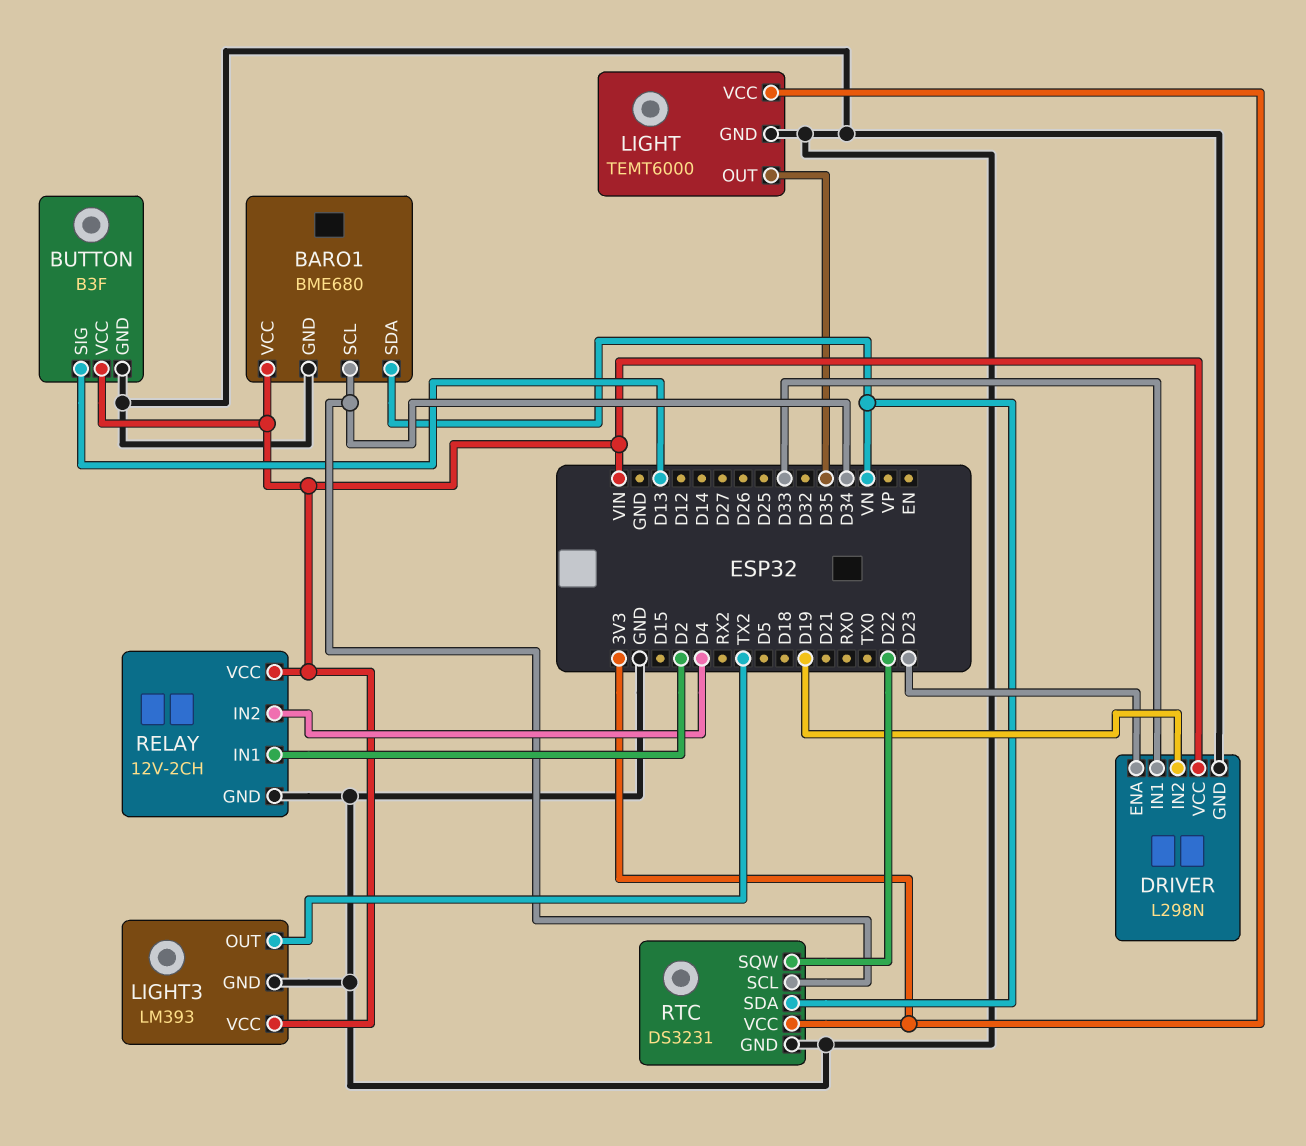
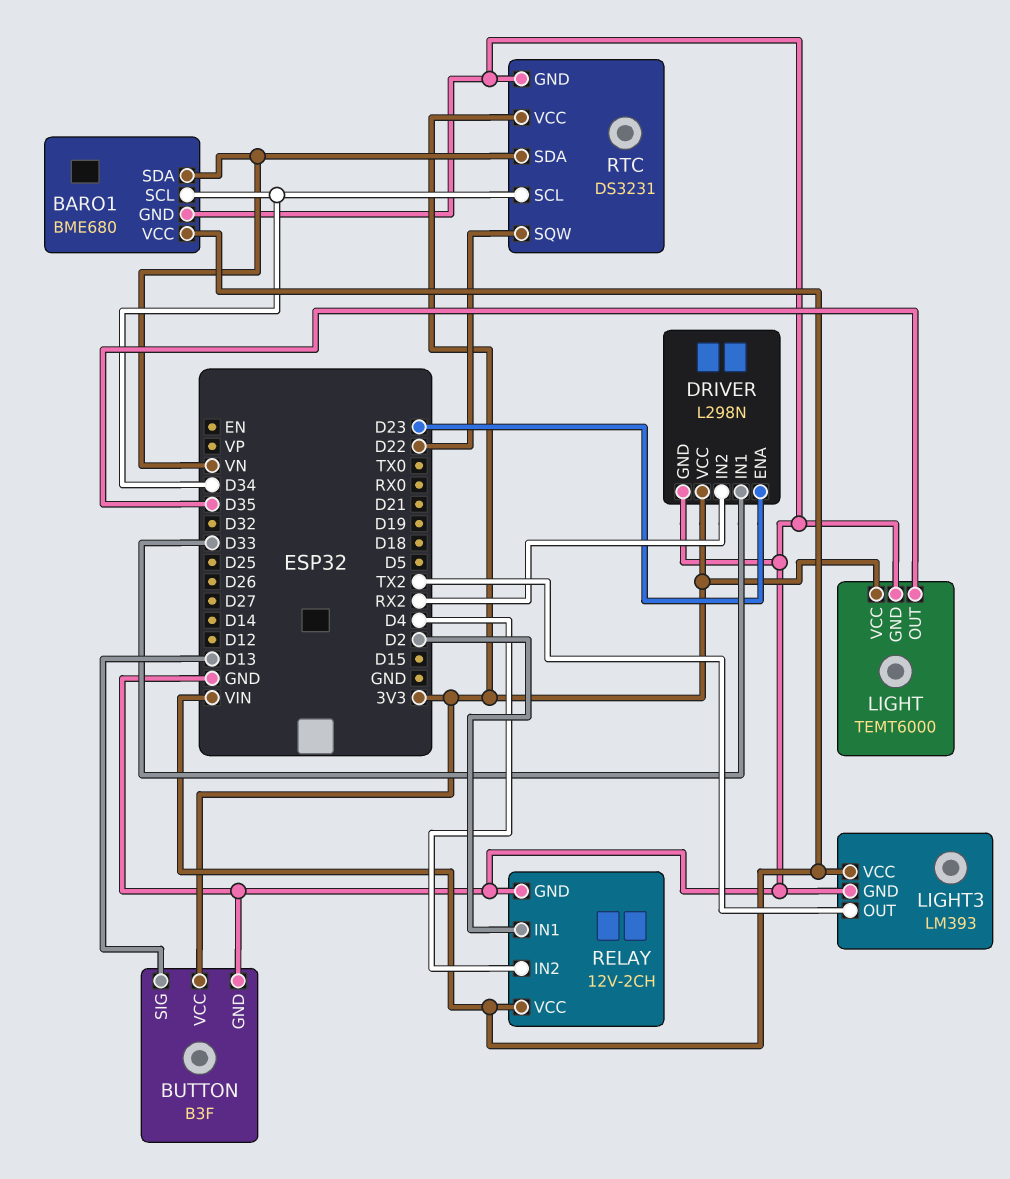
BUTTON pin VCC: VIN -> 3V3
DRIVER pin IN2: D19 -> RX2
DRIVER pin VCC: VIN -> 3V3

